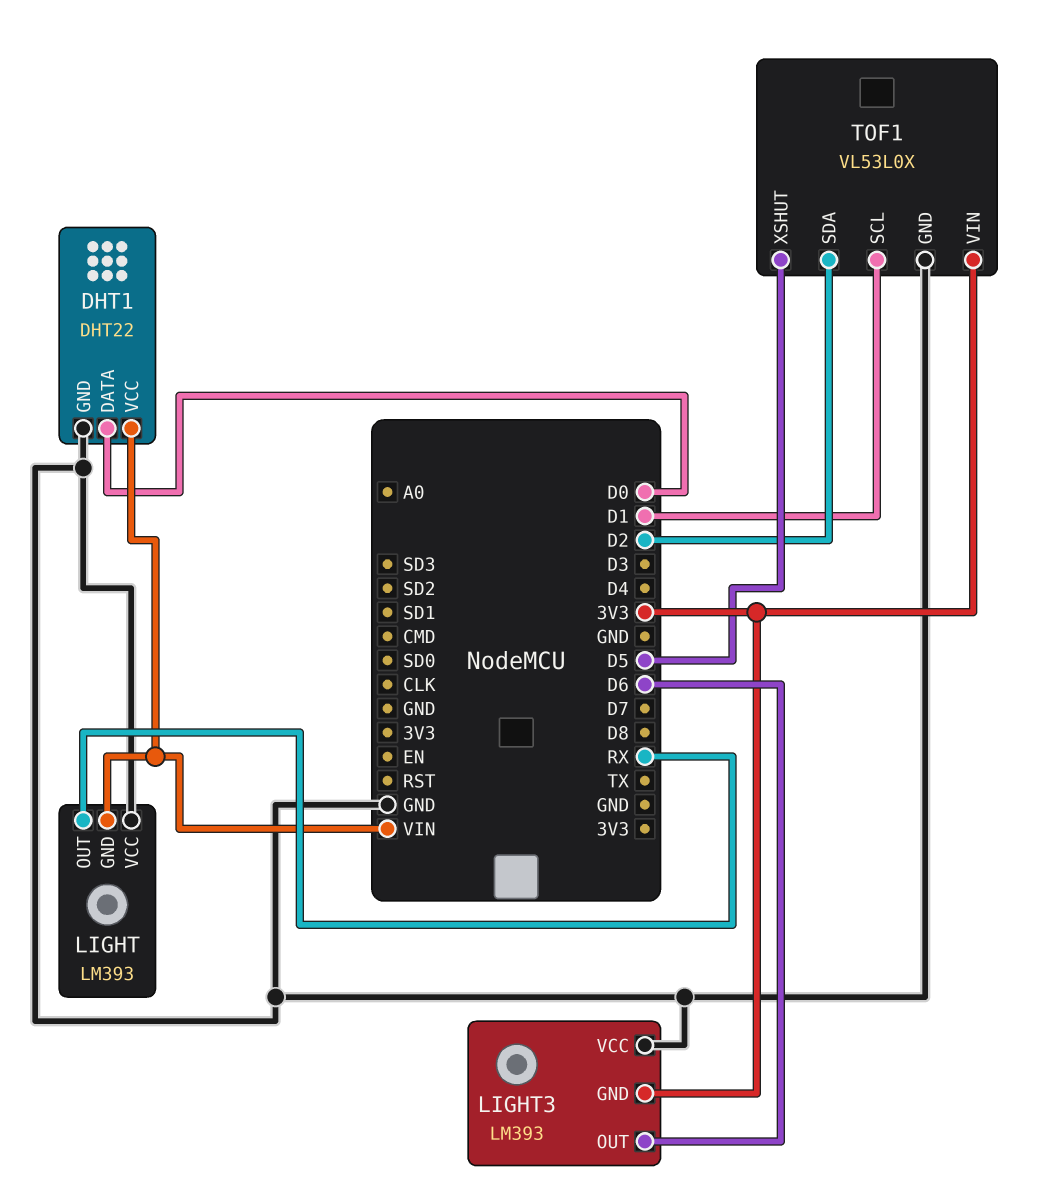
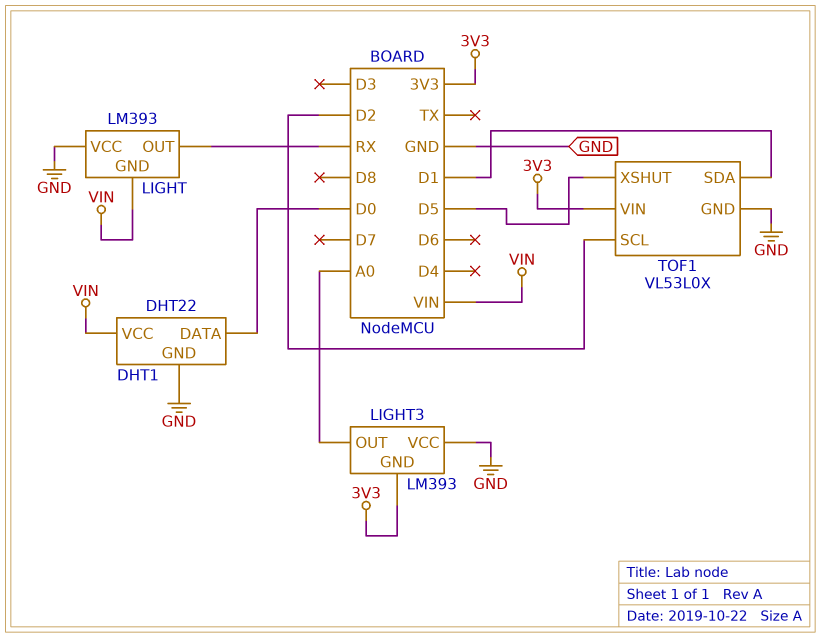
LIGHT3 pin OUT: D6 -> A0
TOF1 pin SCL: D1 -> D2
TOF1 pin SDA: D2 -> D1

